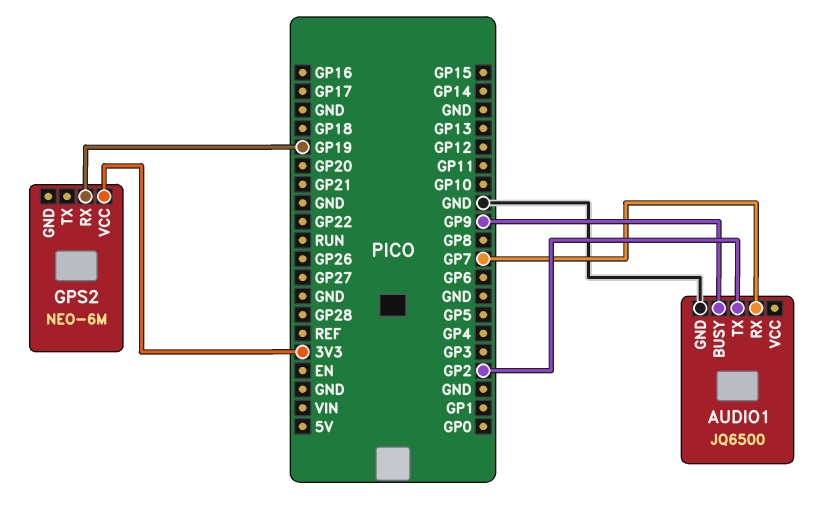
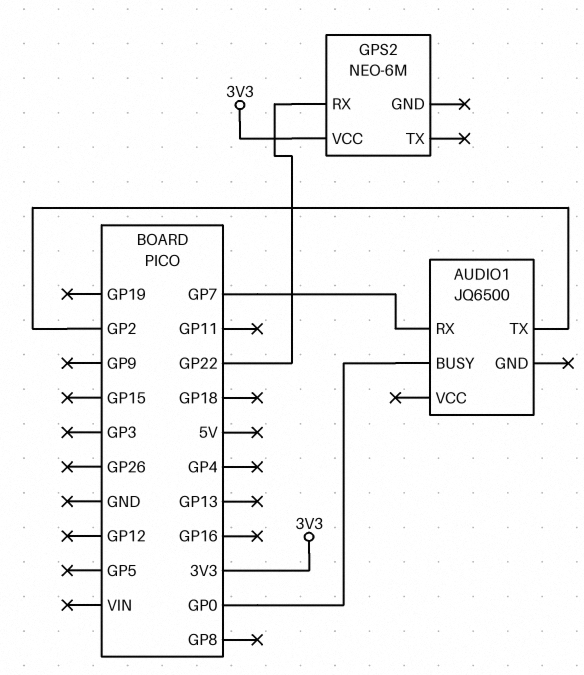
AUDIO1 pin BUSY: GP9 -> GP0
AUDIO1 pin GND: GND -> none
GPS2 pin RX: GP19 -> GP22

